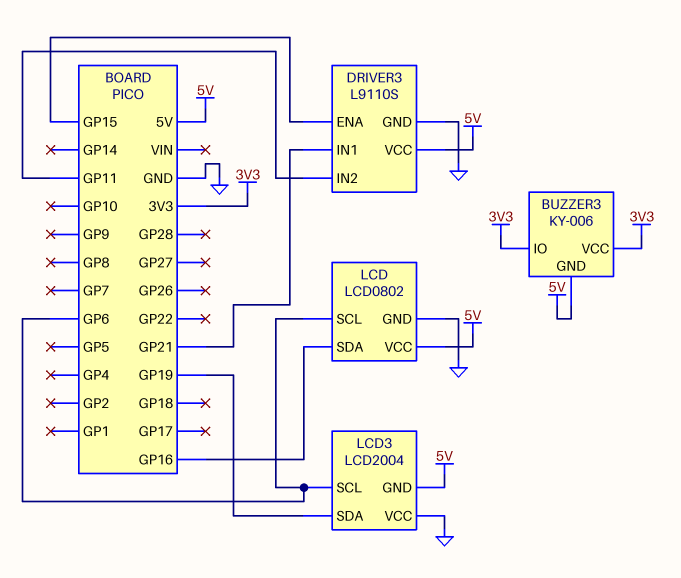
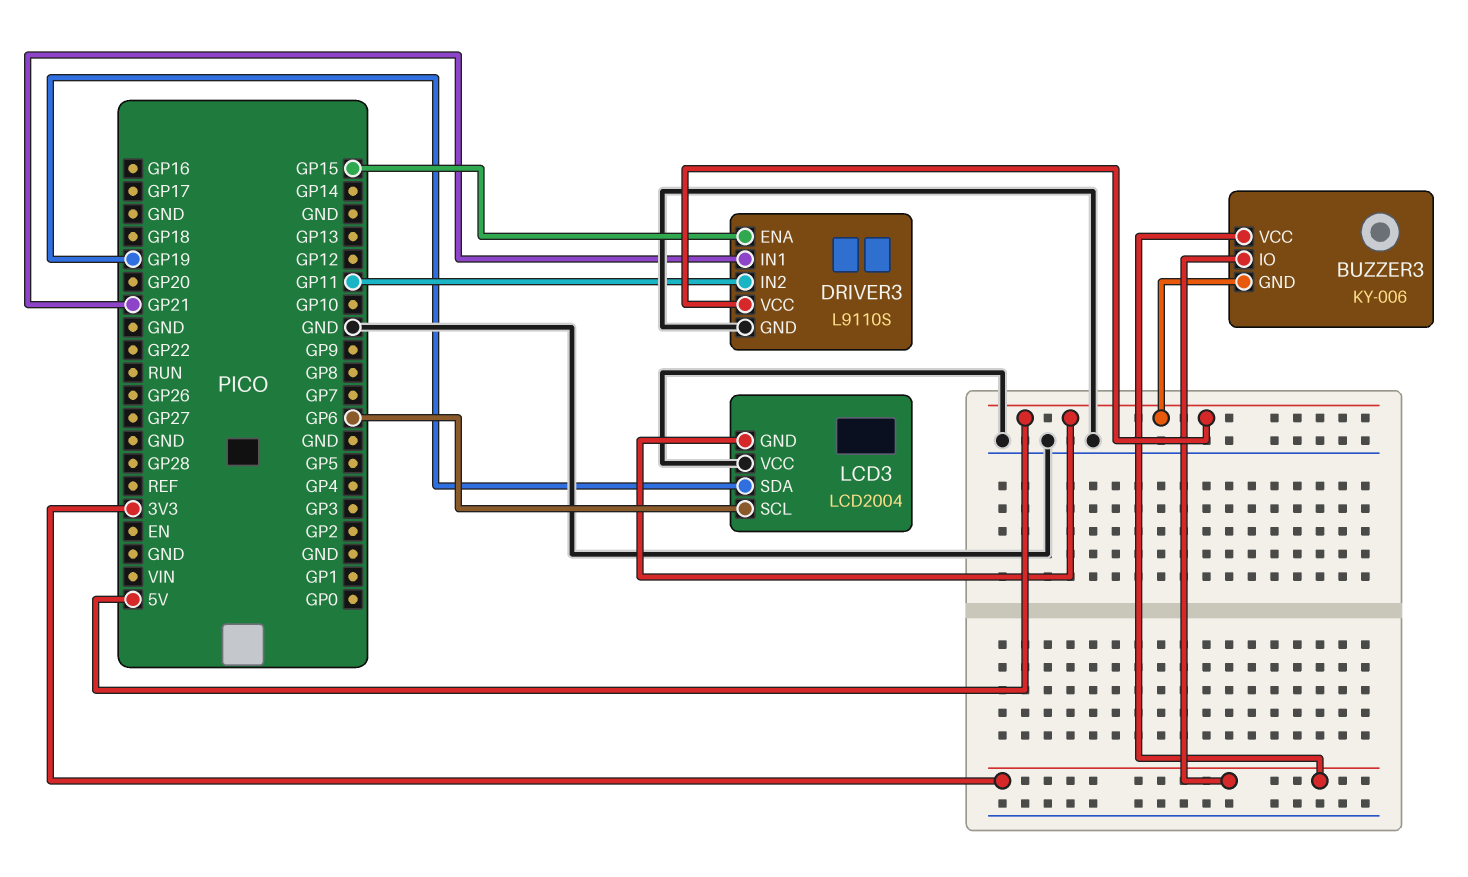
LCD: LCD0802 -> none
LCD pin GND: GND -> none
LCD pin SCL: GP6 -> none
LCD pin SDA: GP16 -> none
LCD pin VCC: 5V -> none

